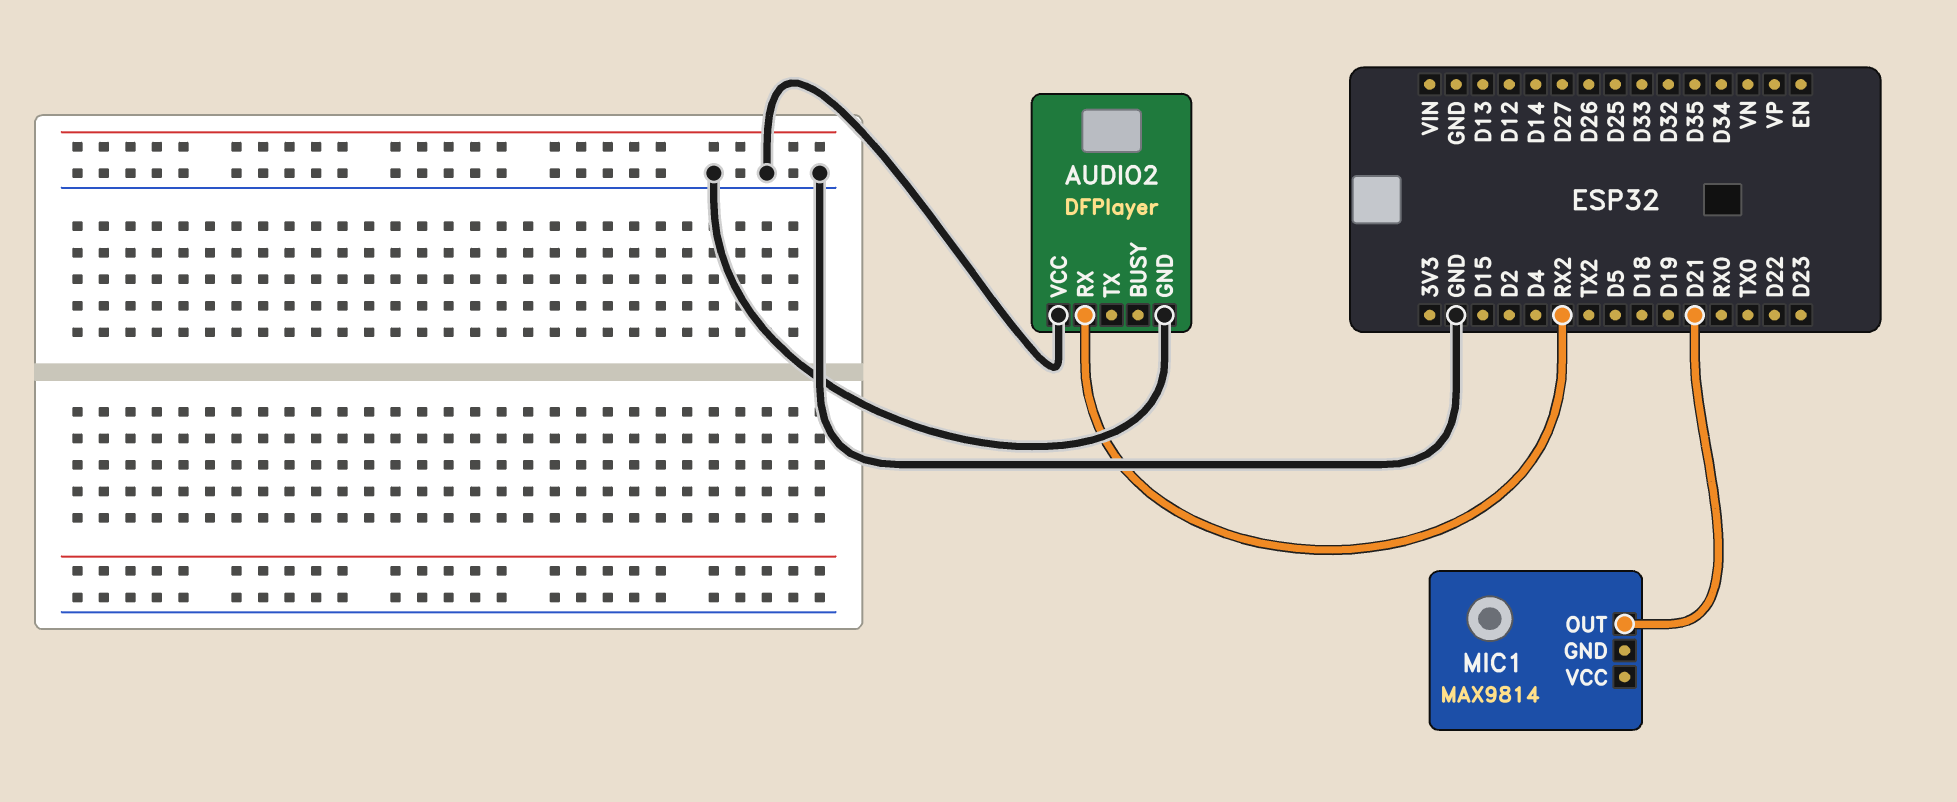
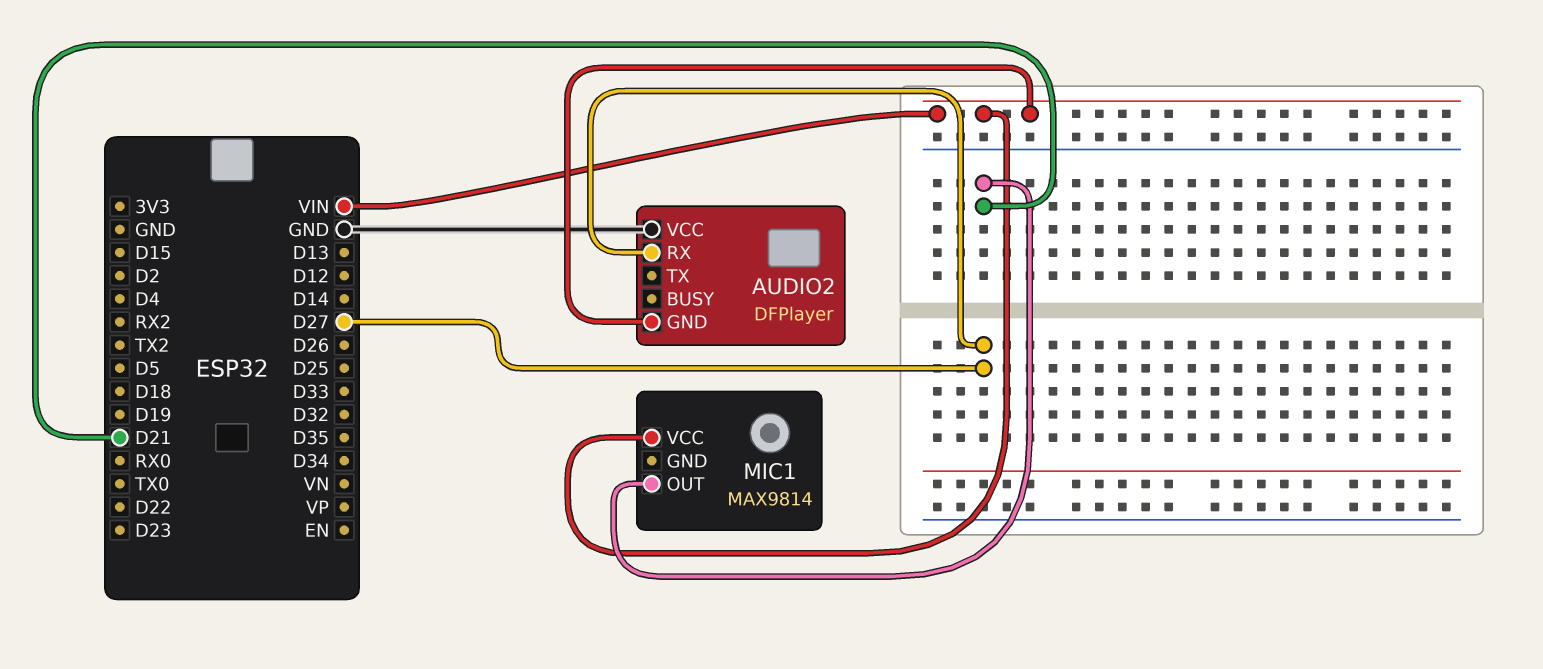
AUDIO2 pin GND: GND -> VIN
AUDIO2 pin RX: RX2 -> D27
MIC1 pin VCC: none -> VIN

